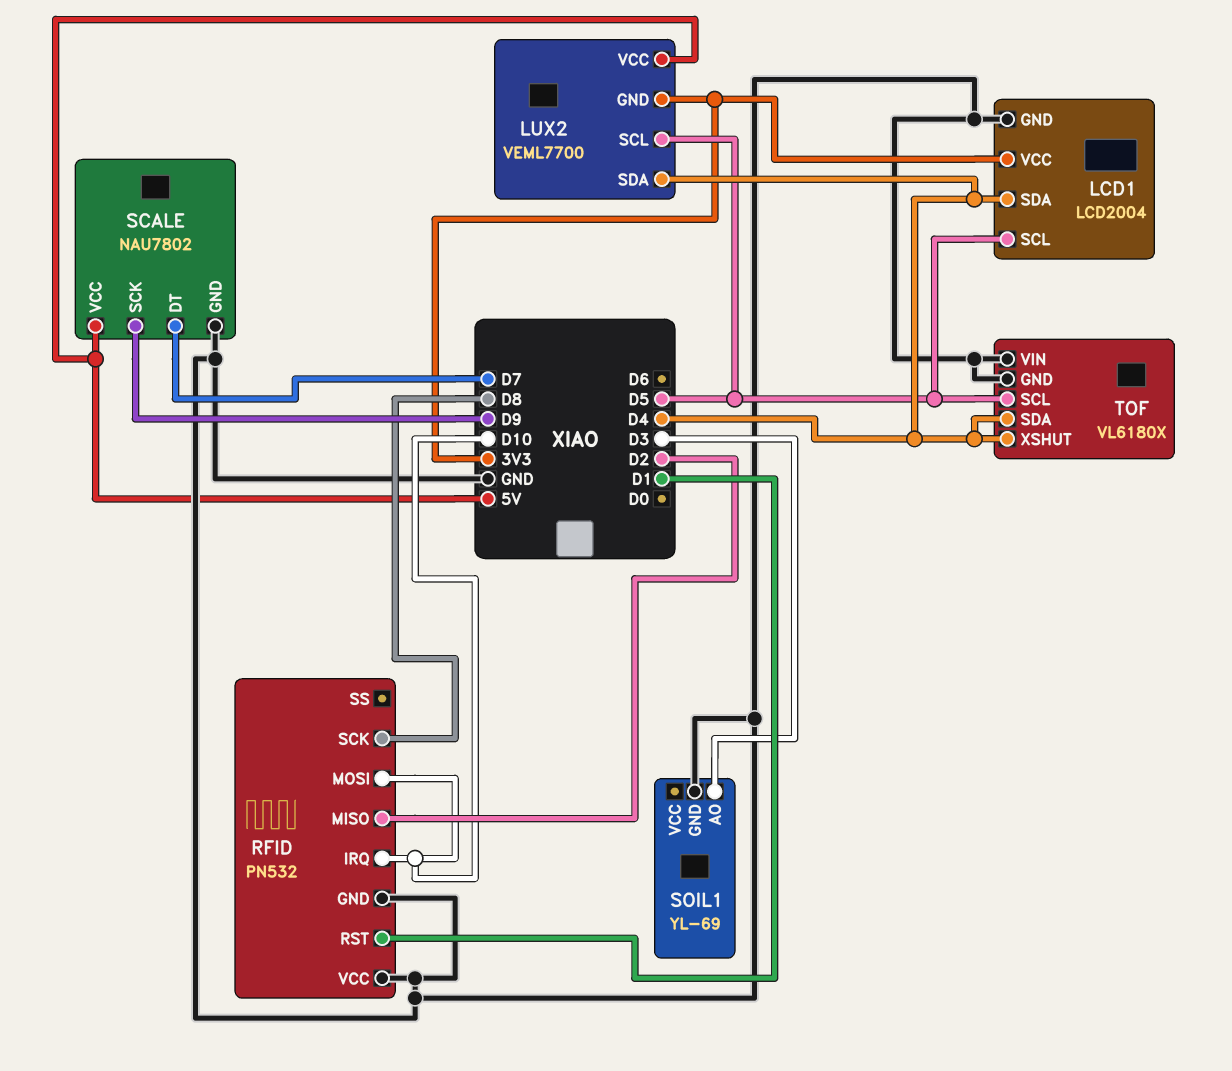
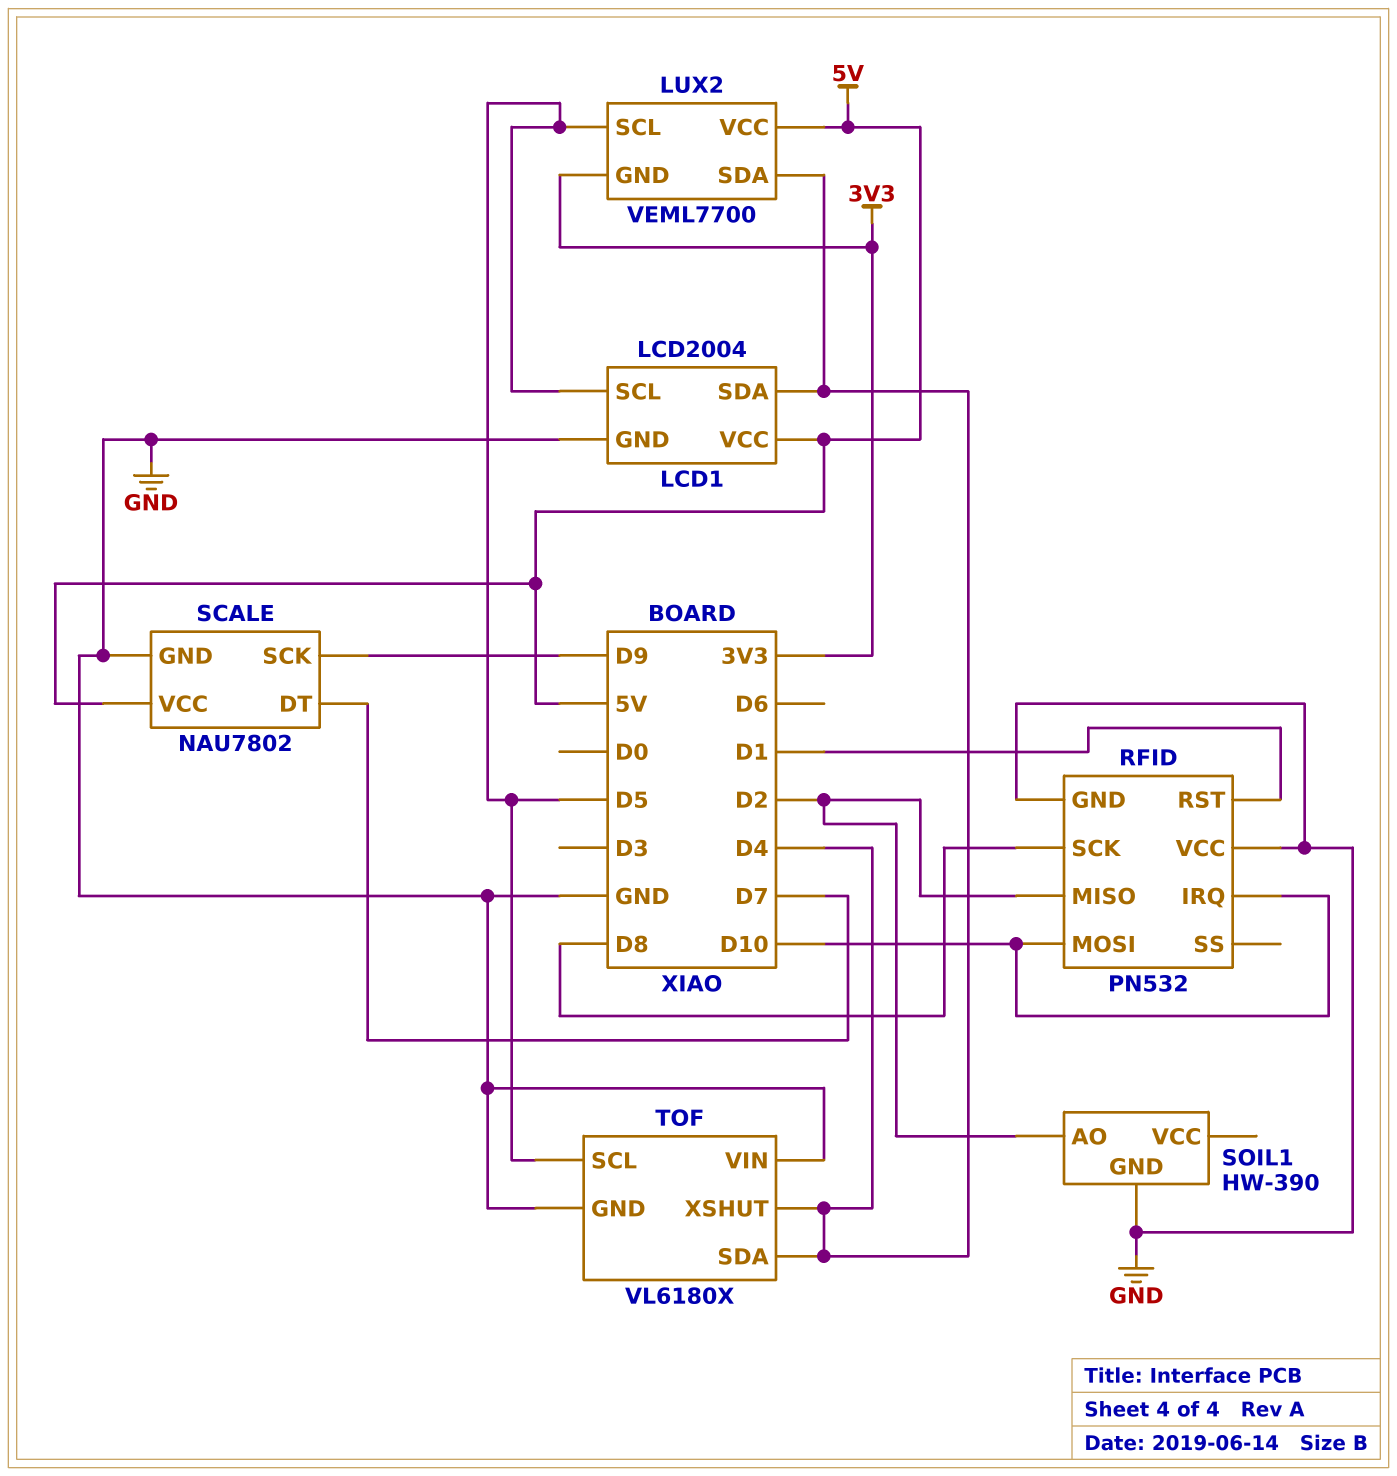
LCD1 pin VCC: 3V3 -> 5V
SOIL1: YL-69 -> HW-390
SOIL1 pin AO: D3 -> D2

